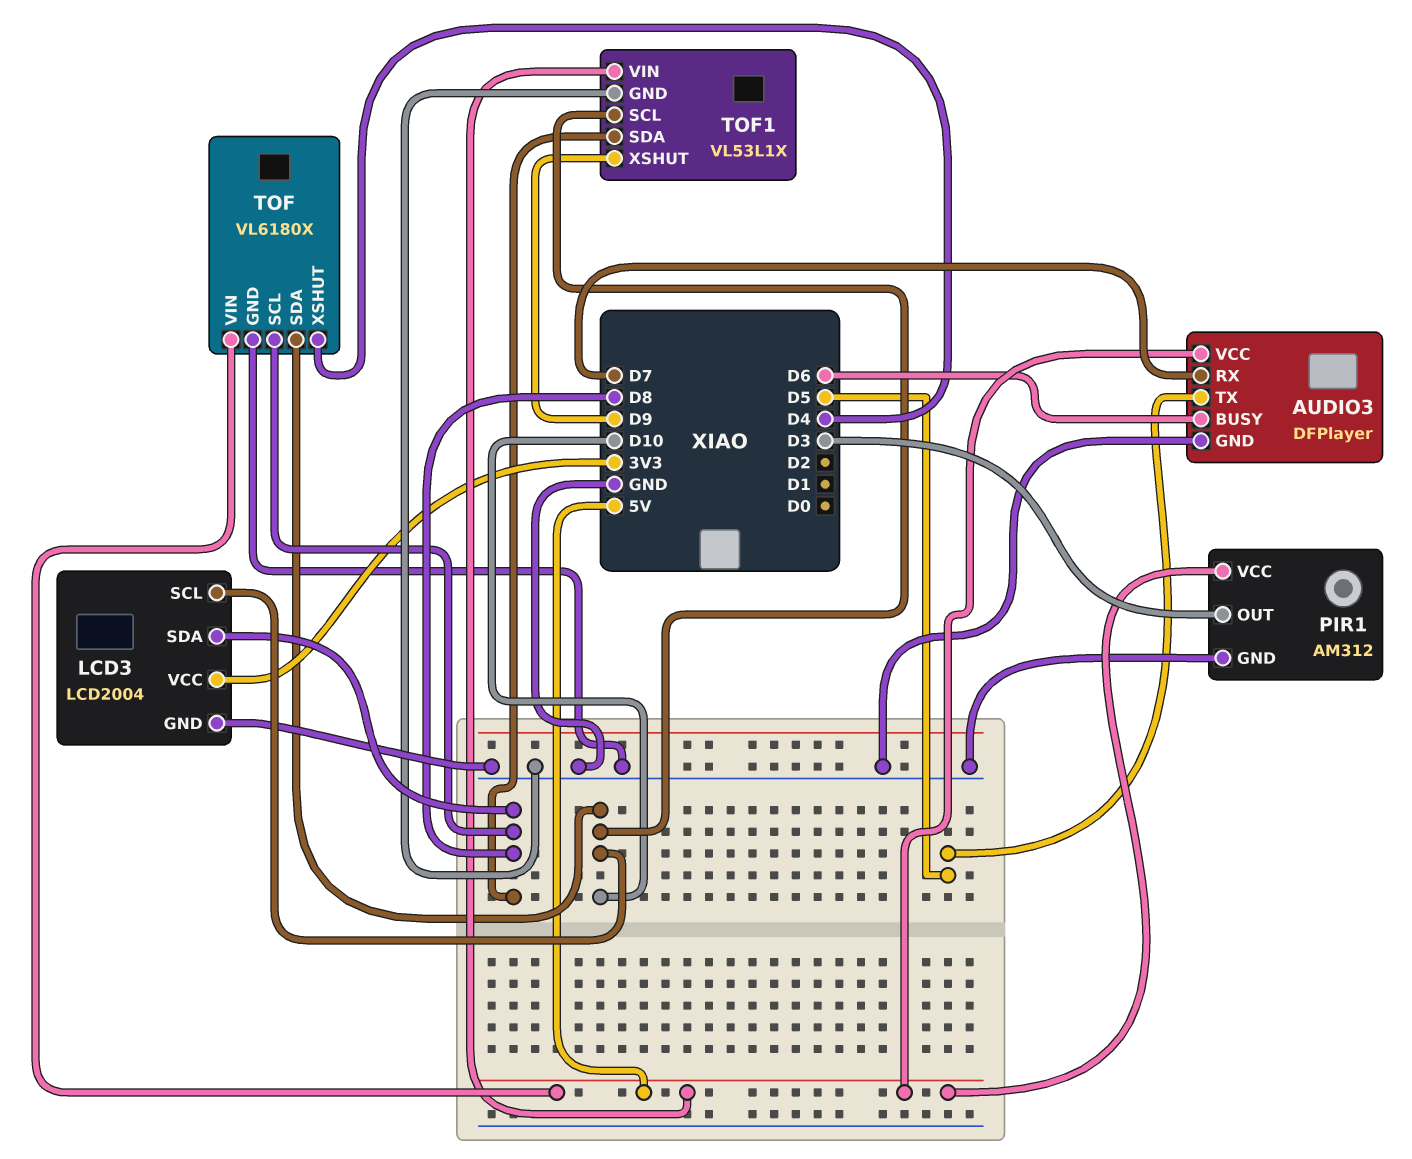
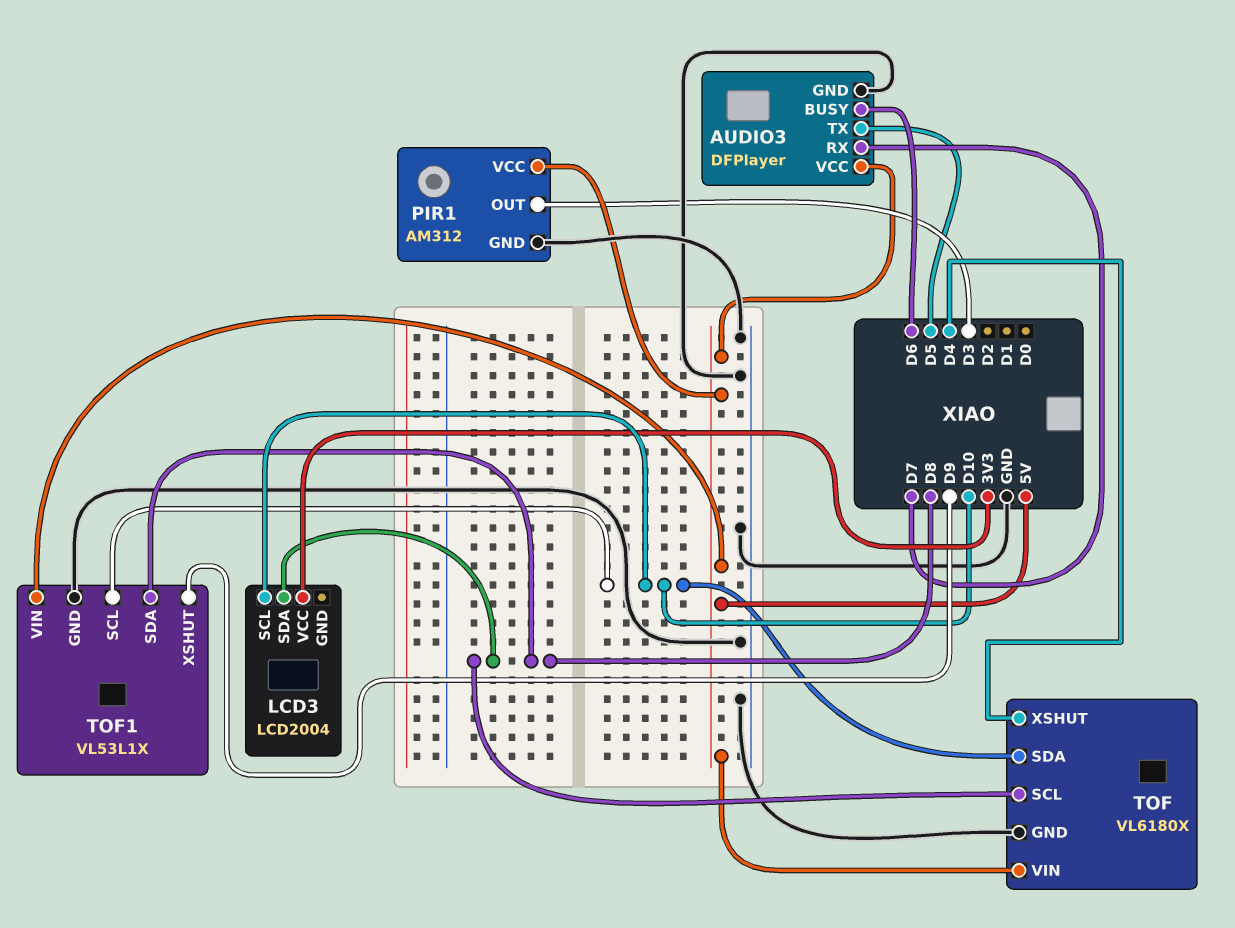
LCD3 pin GND: GND -> none

